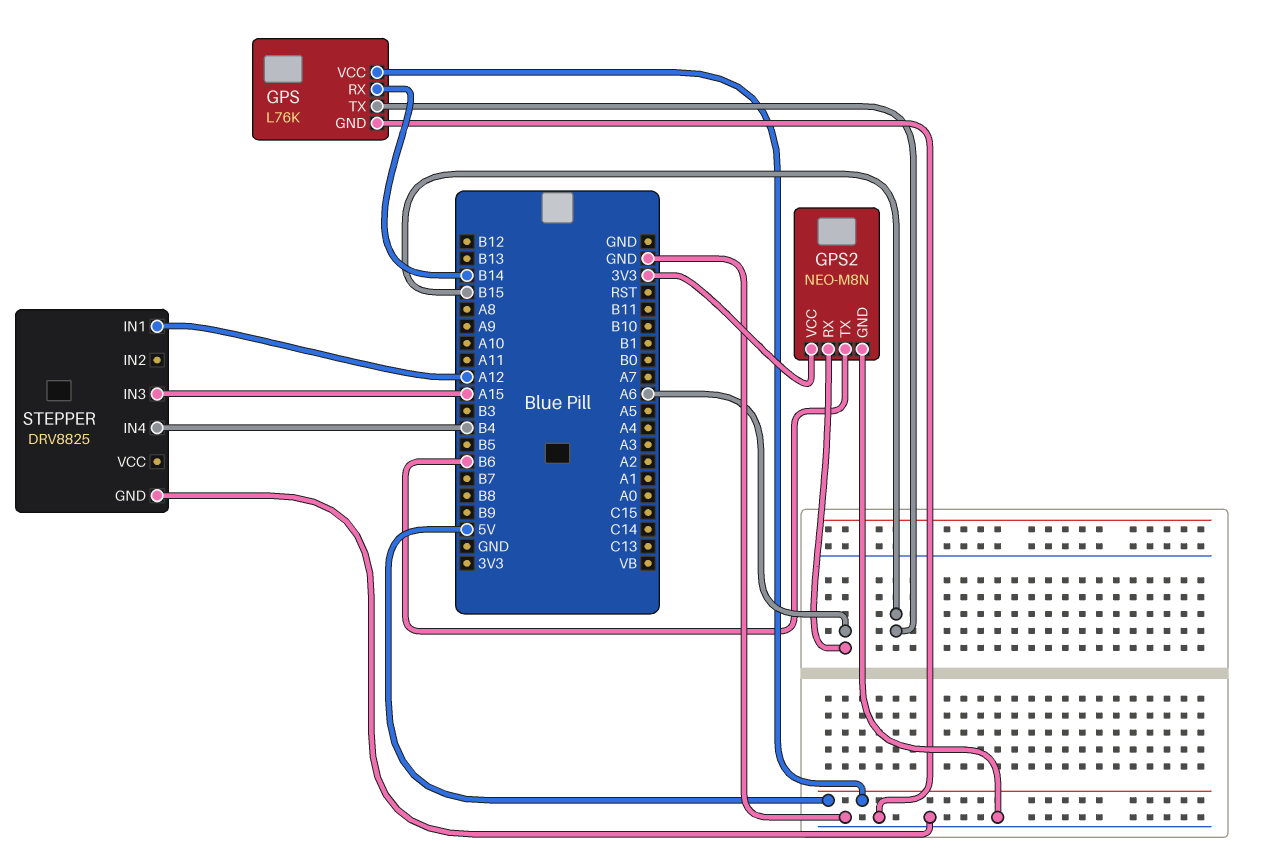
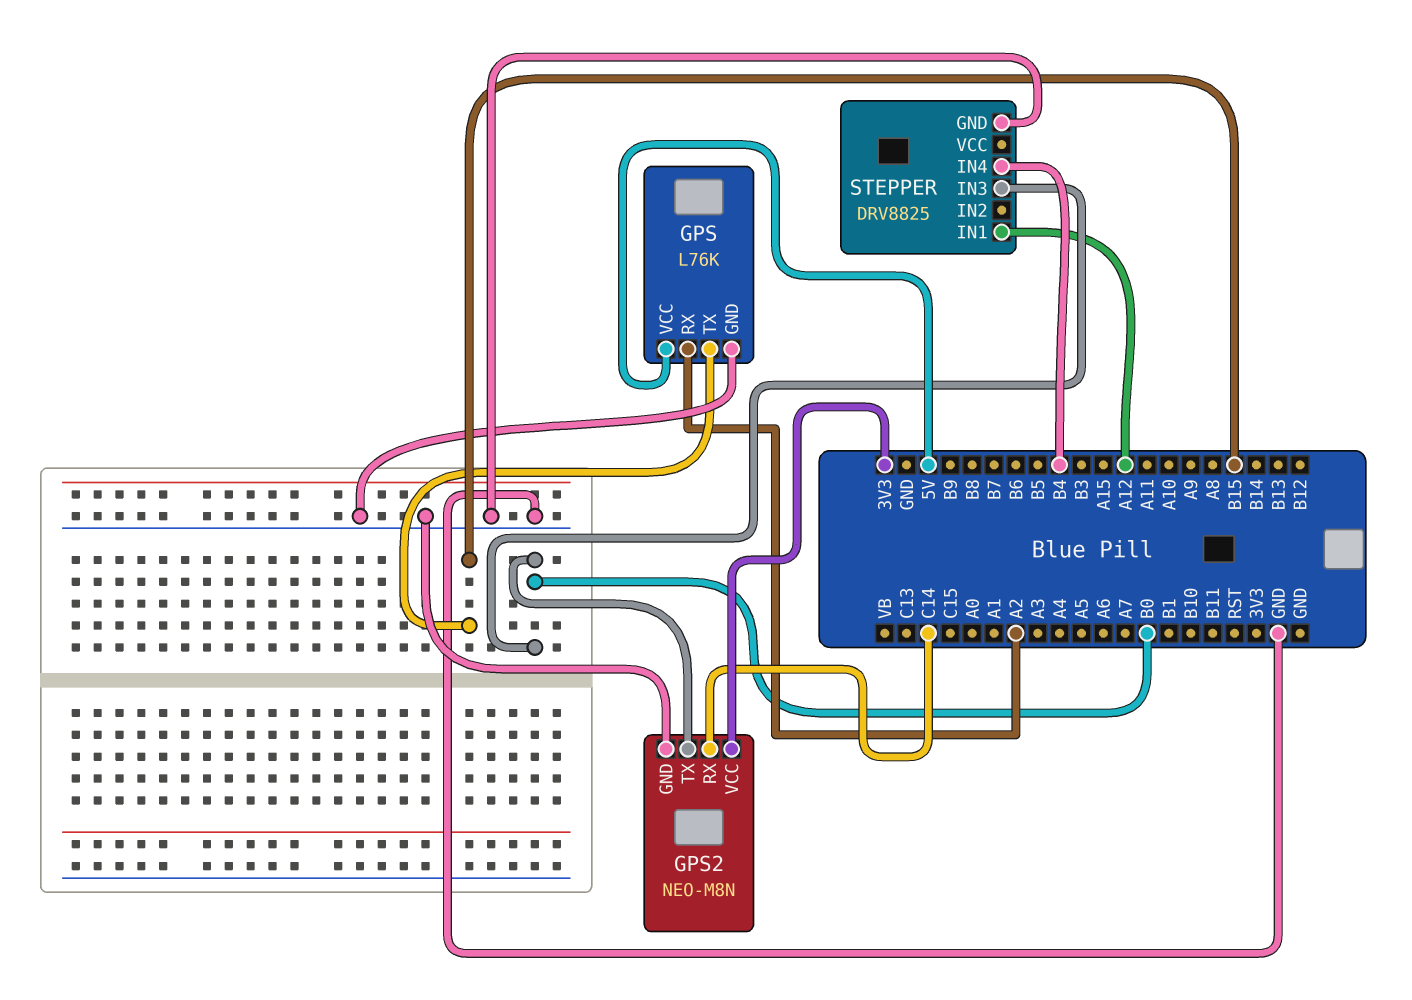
GPS pin RX: B14 -> A2
GPS2 pin RX: A6 -> C14
GPS2 pin TX: B6 -> B0
STEPPER pin IN3: A15 -> B0

